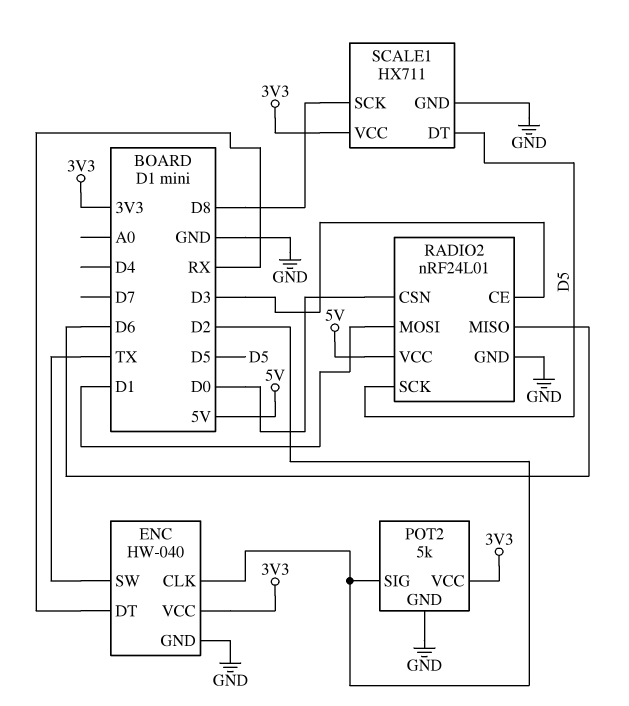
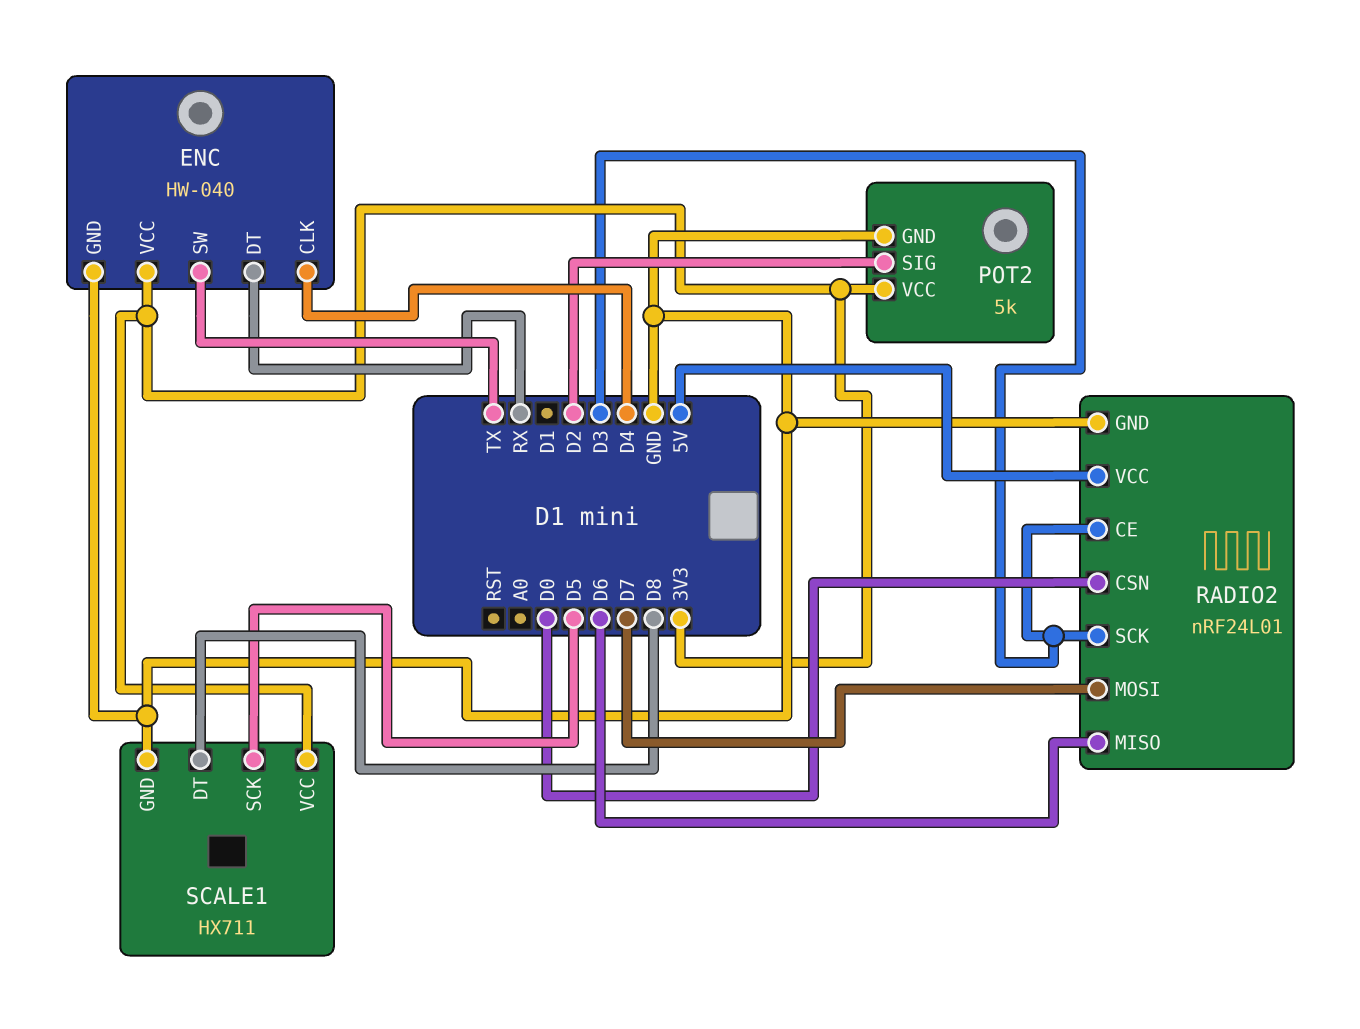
ENC pin CLK: D2 -> D4
RADIO2 pin MOSI: D1 -> D7
RADIO2 pin SCK: D5 -> D3
SCALE1 pin DT: D5 -> D8
SCALE1 pin SCK: D8 -> D5

